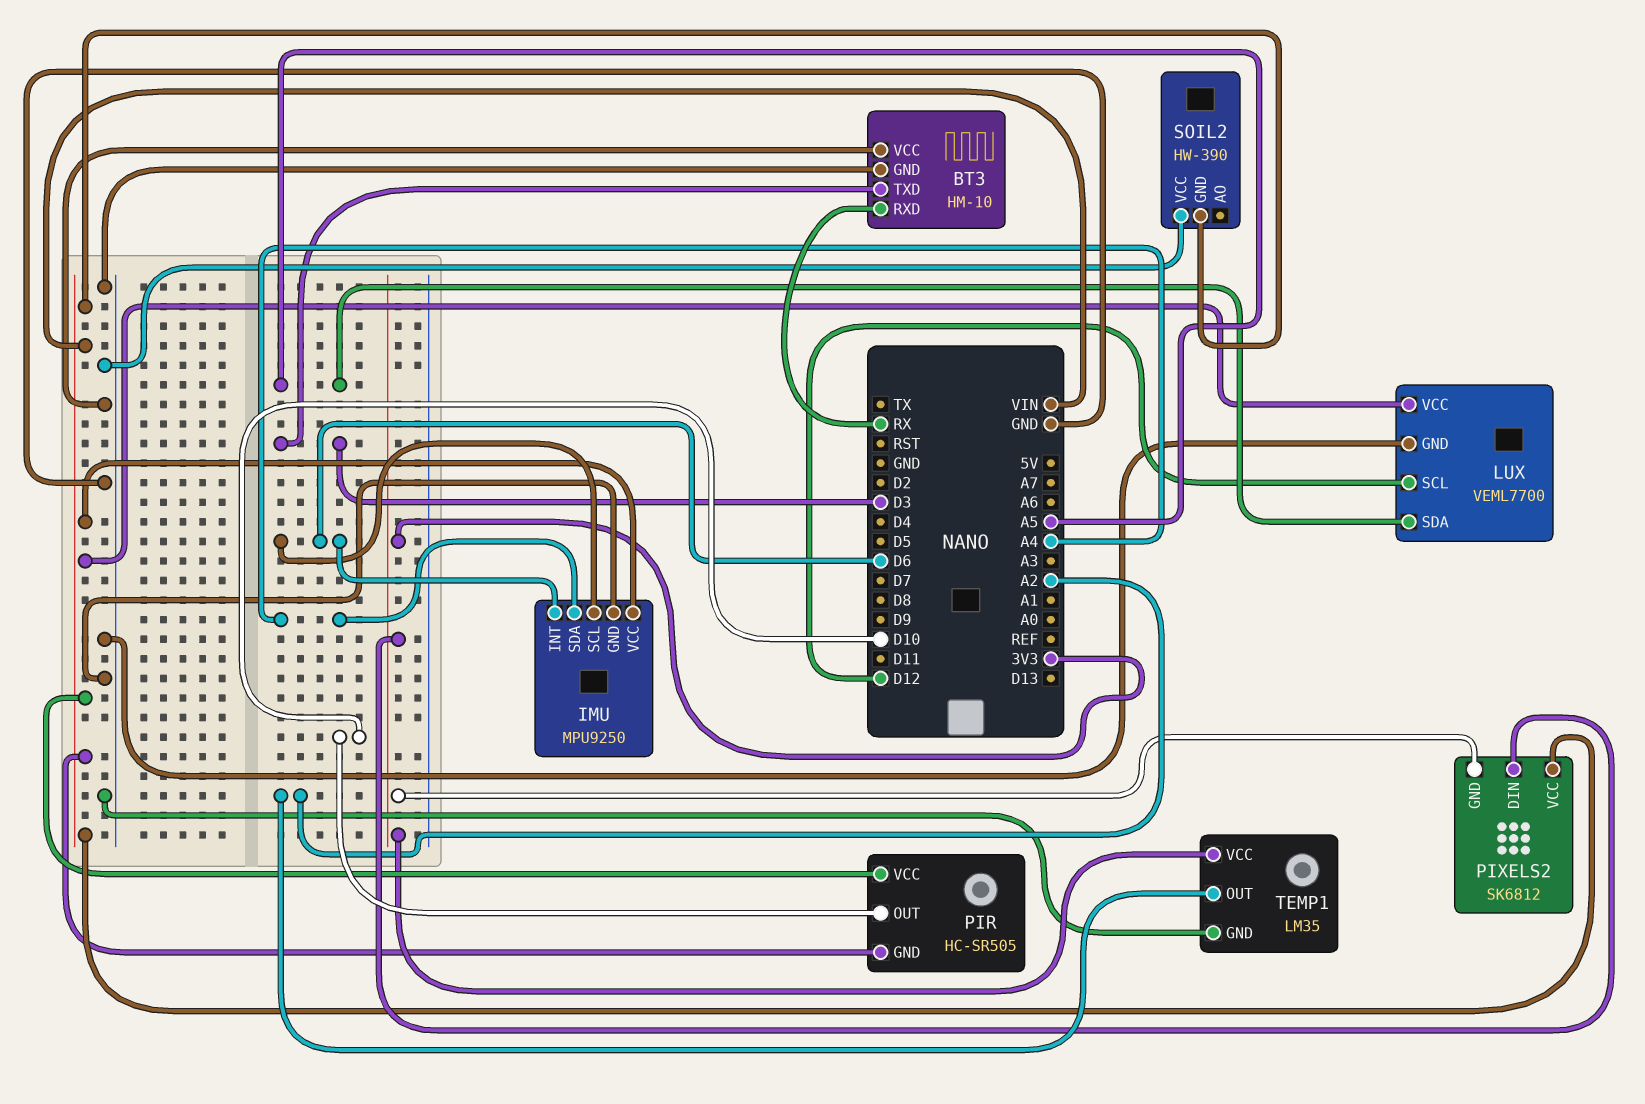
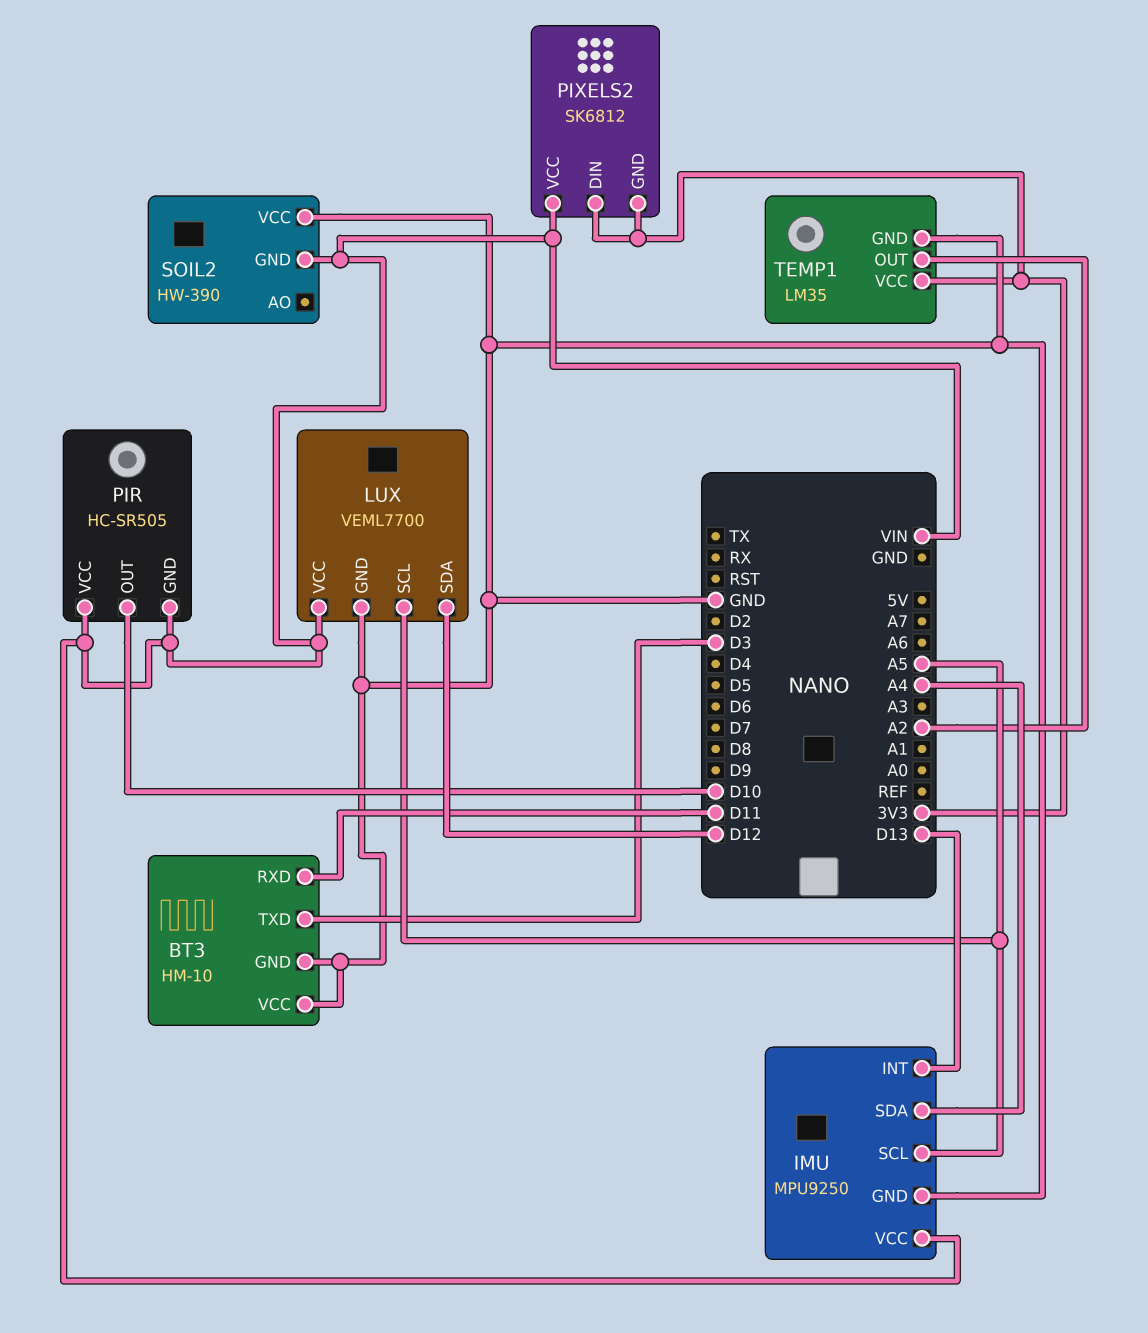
BT3 pin RXD: RX -> D11
IMU pin INT: D6 -> D13
IMU pin SCL: D6 -> A5
LUX pin SCL: D12 -> A5
LUX pin SDA: A5 -> D12

